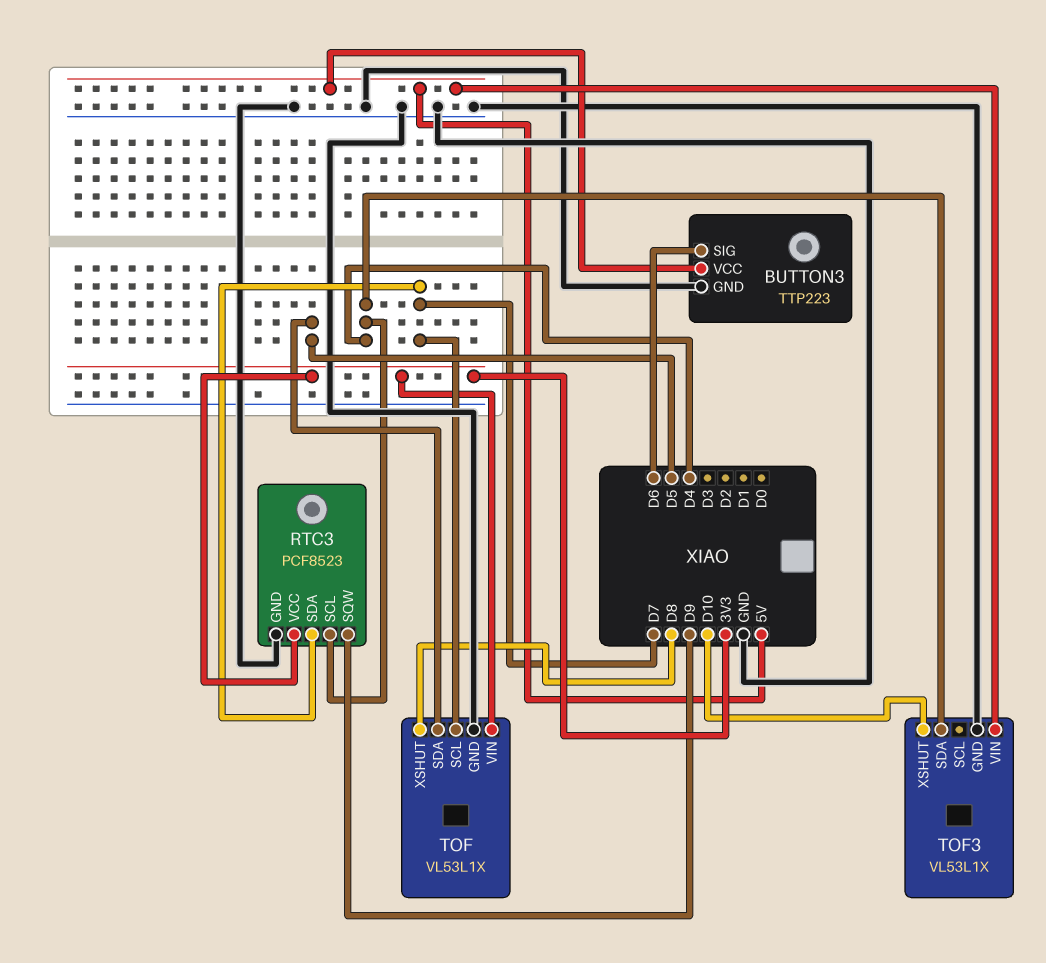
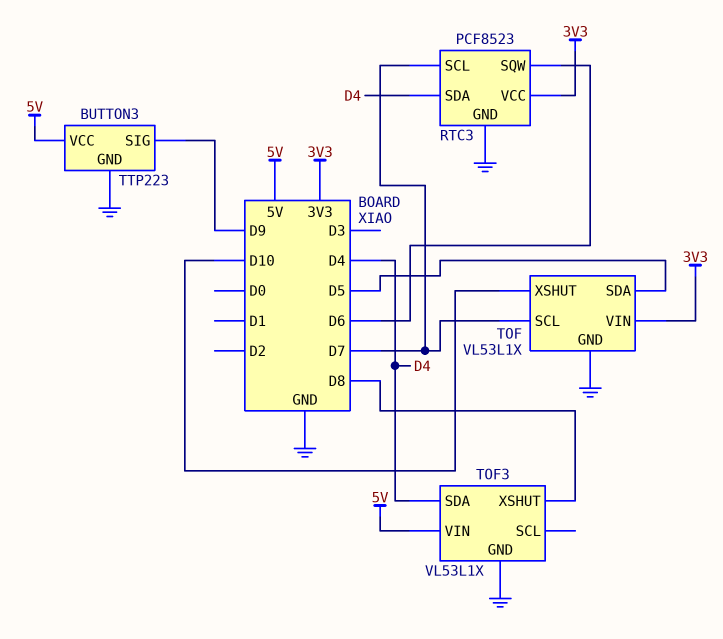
BUTTON3 pin SIG: D6 -> D9
RTC3 pin SCL: D4 -> D7
RTC3 pin SDA: D7 -> D4
RTC3 pin SQW: D9 -> D6
TOF pin XSHUT: D8 -> D10
TOF3 pin XSHUT: D10 -> D8

